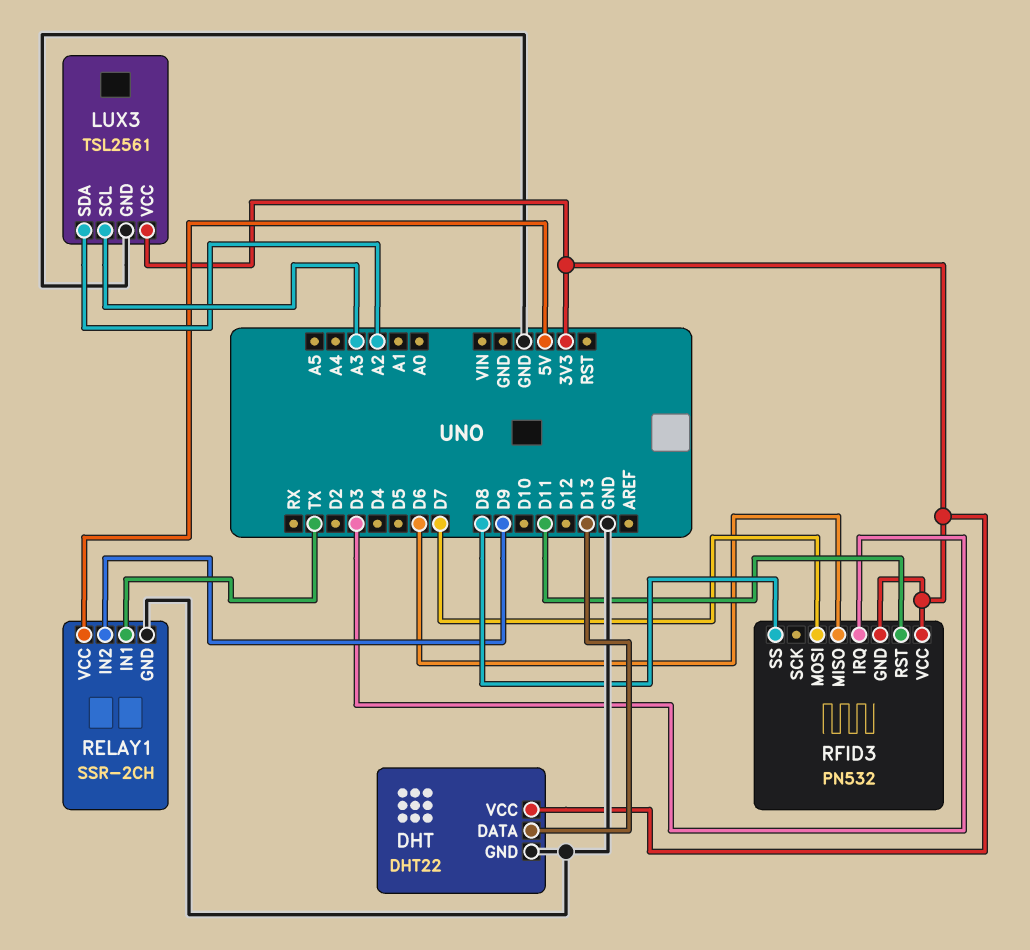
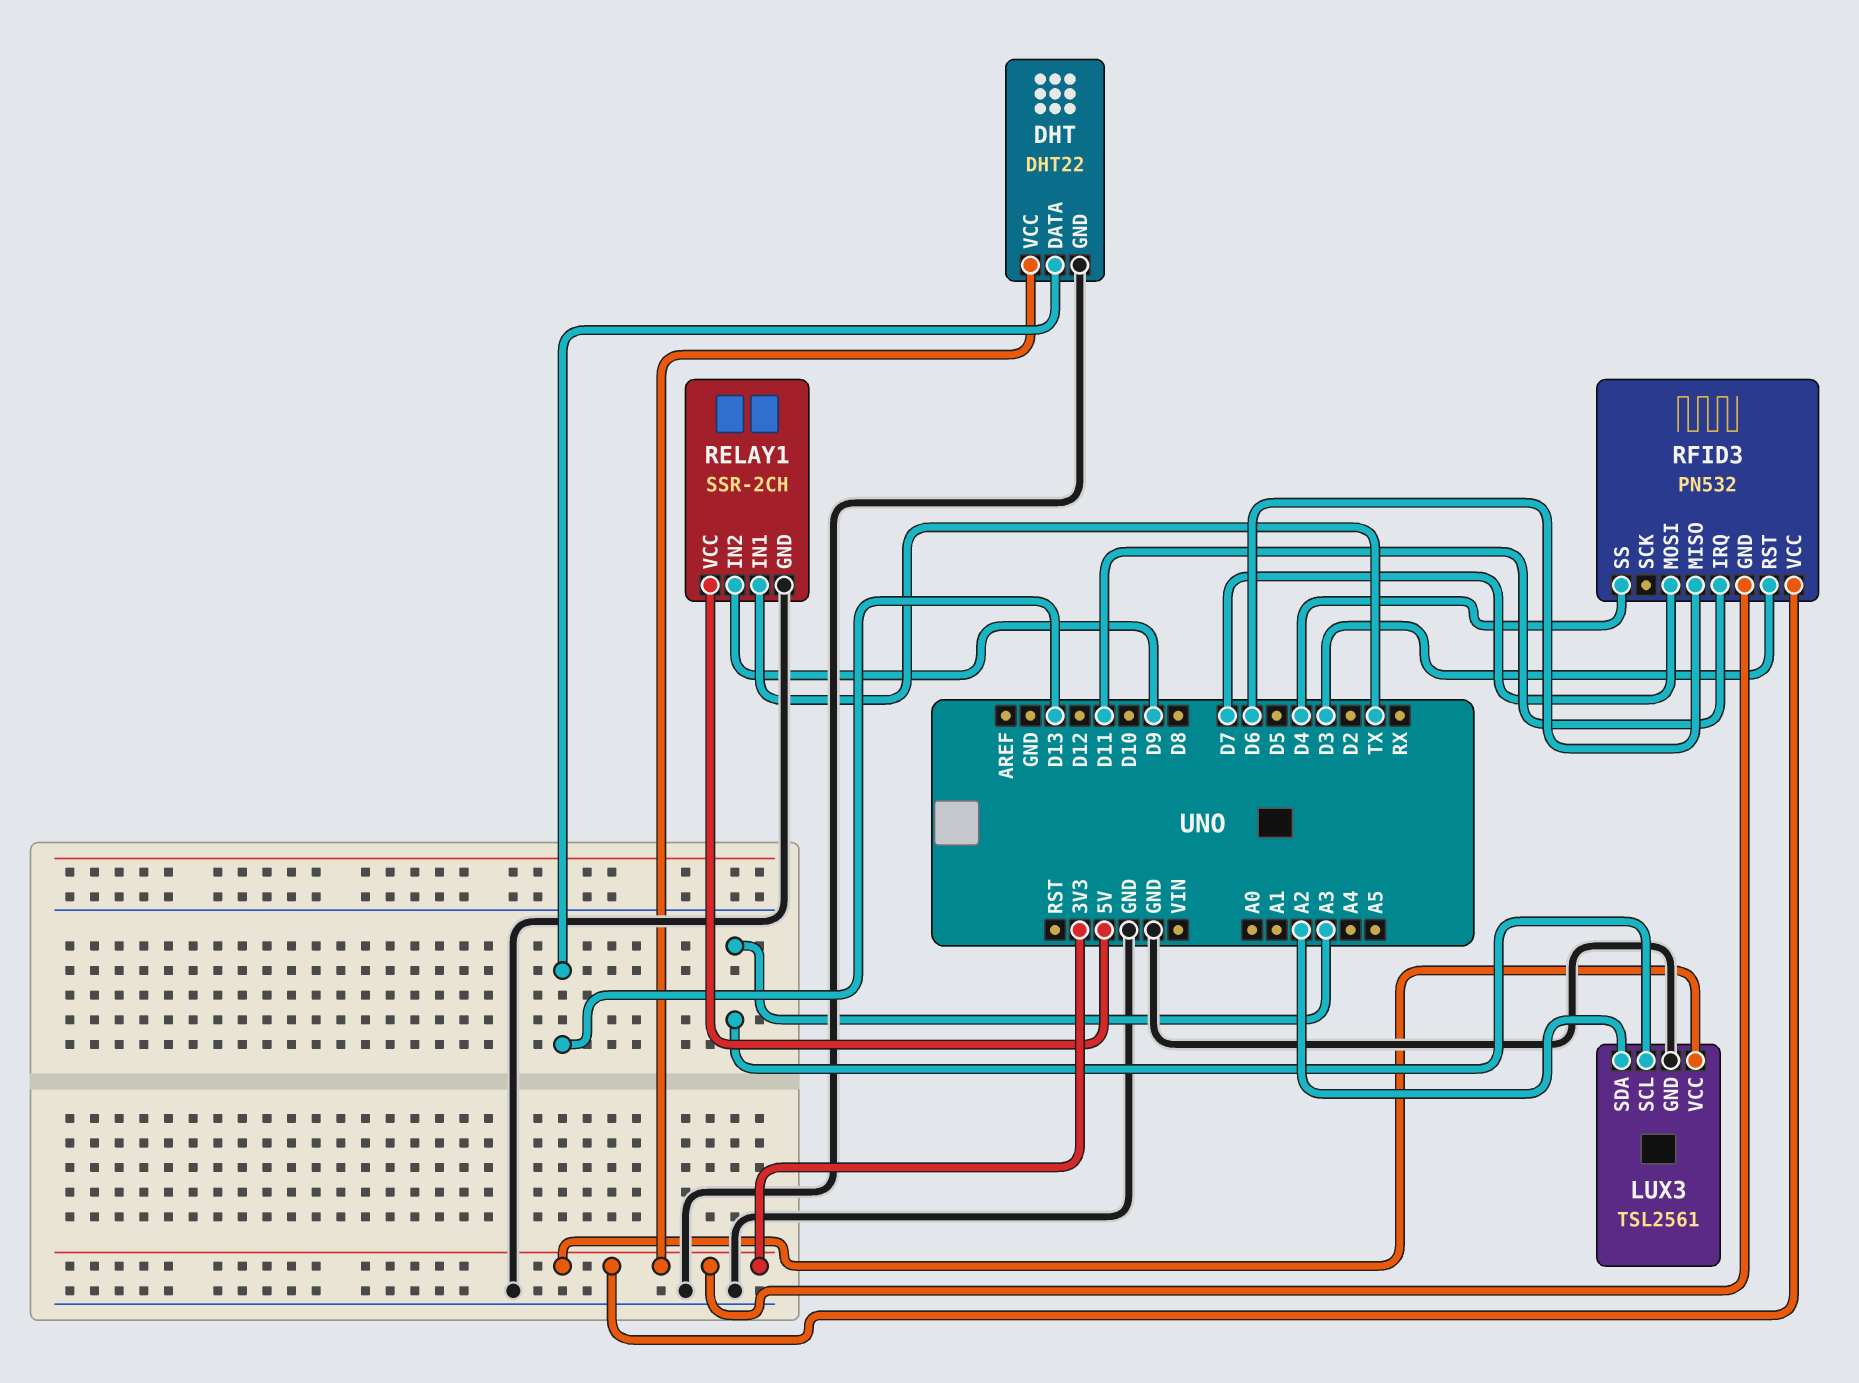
RFID3 pin IRQ: D3 -> D11
RFID3 pin RST: D11 -> D3
RFID3 pin SS: D8 -> D4

